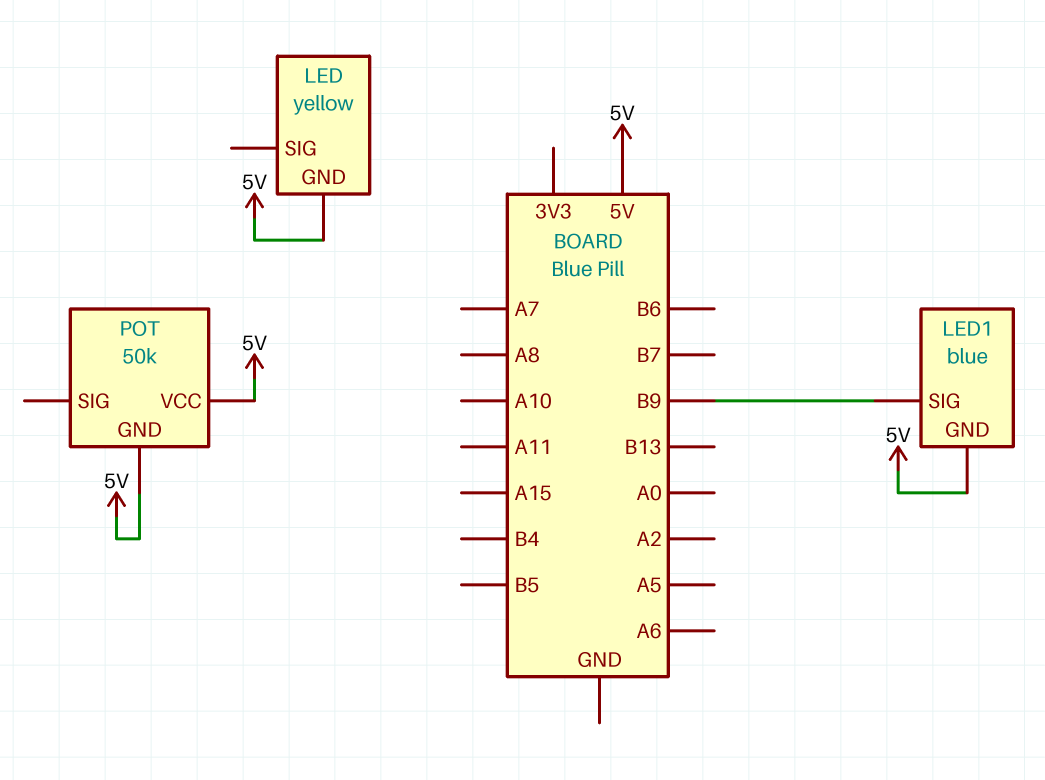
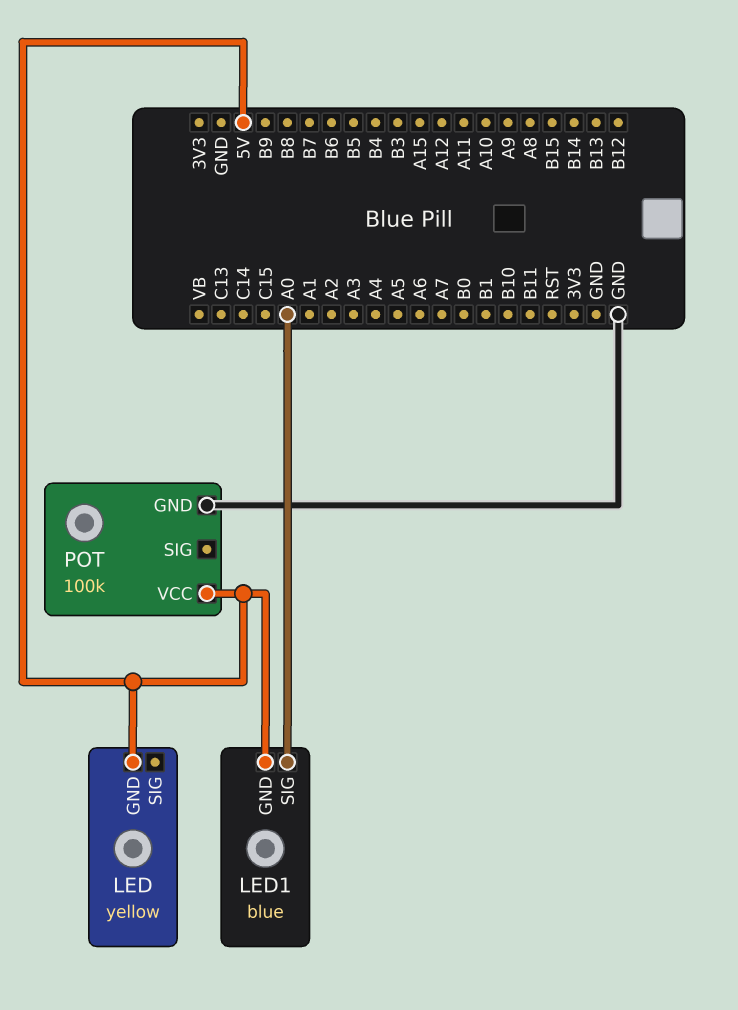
LED1 pin SIG: B9 -> A0
POT: 50k -> 100k
POT pin GND: 5V -> GND

